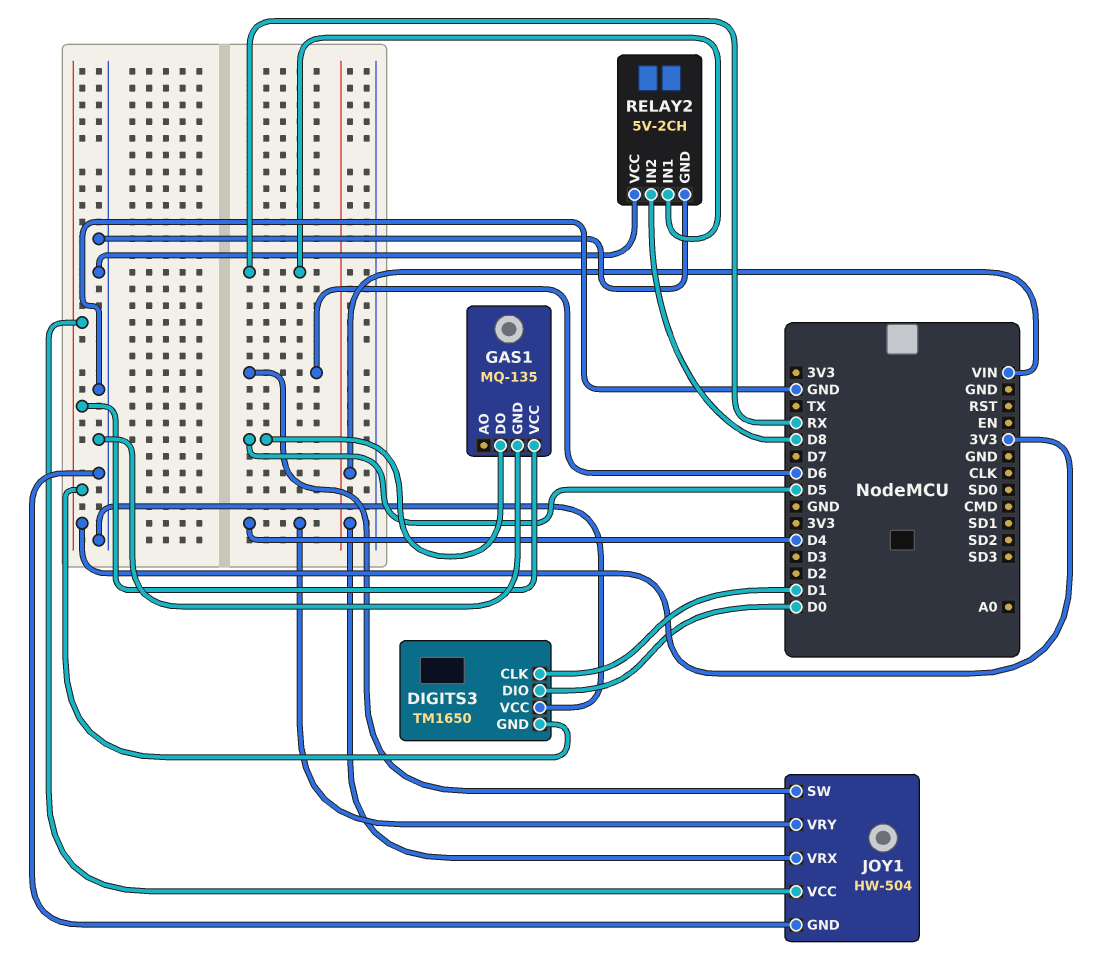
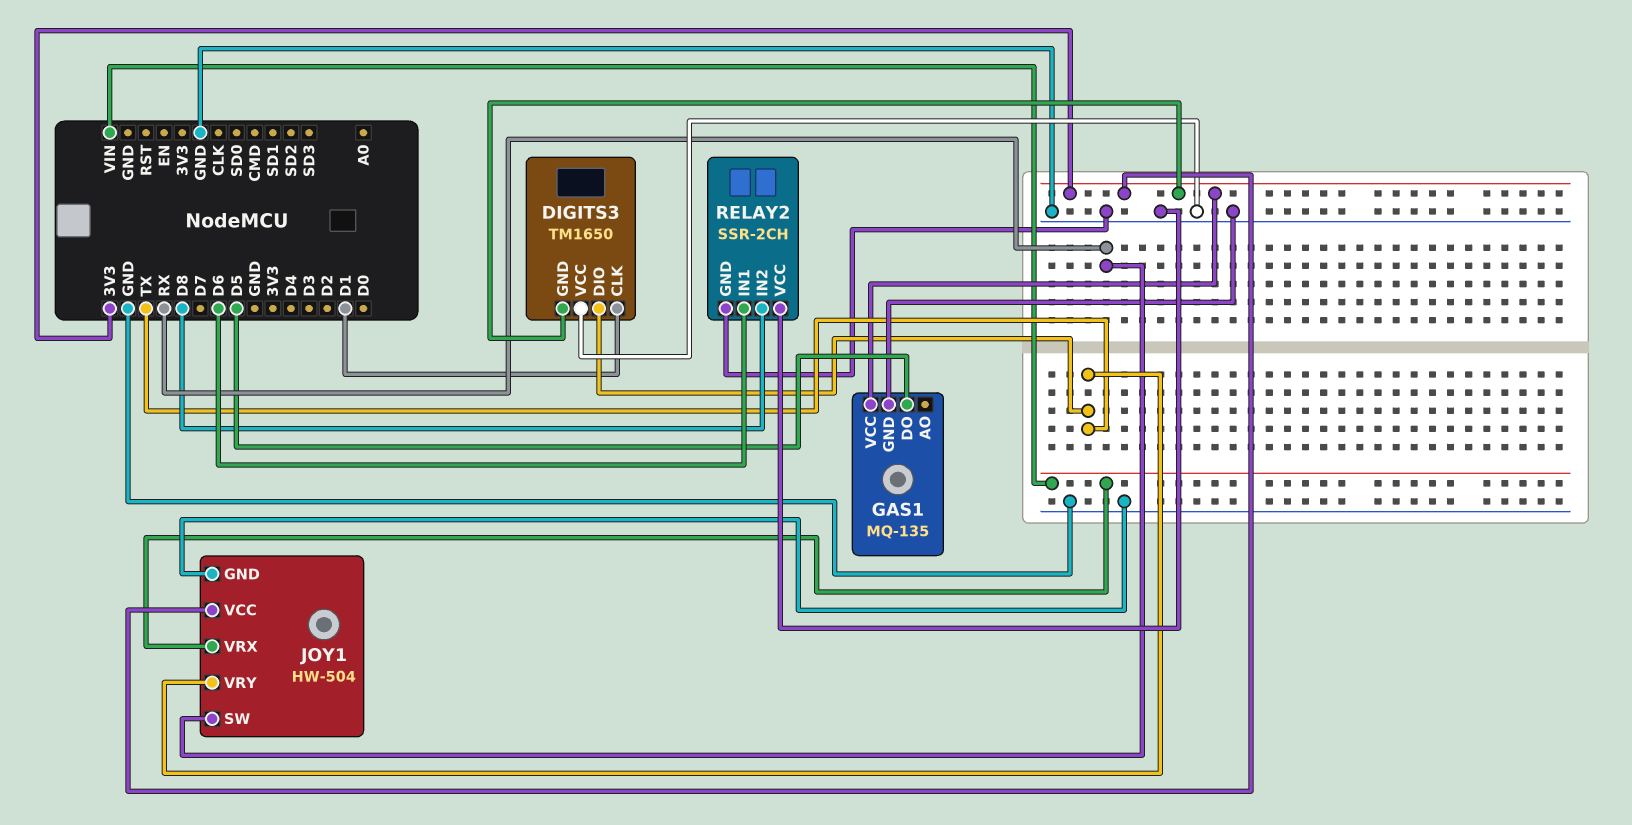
DIGITS3 pin DIO: D0 -> TX
JOY1 pin SW: D6 -> RX
JOY1 pin VRY: D4 -> TX
RELAY2: 5V-2CH -> SSR-2CH
RELAY2 pin IN1: RX -> D6

